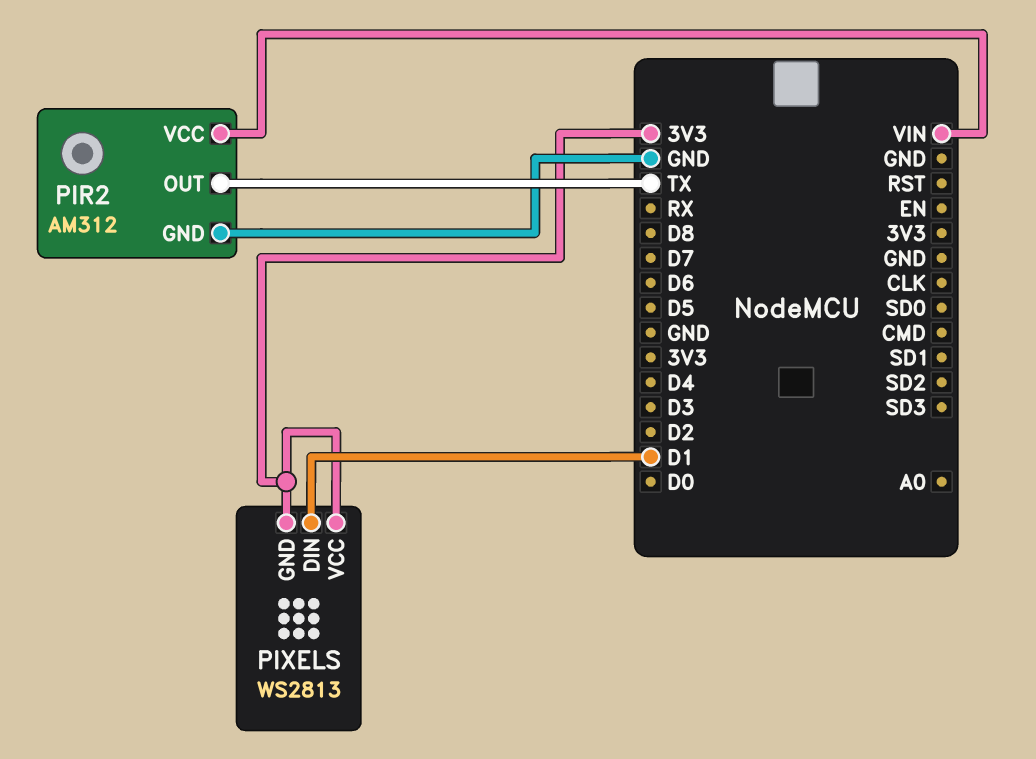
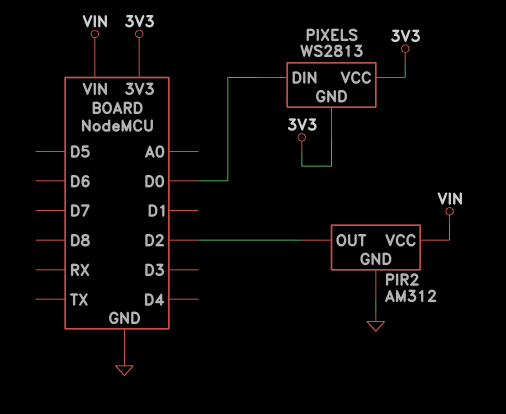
PIR2 pin OUT: TX -> D2
PIXELS pin DIN: D1 -> D0

